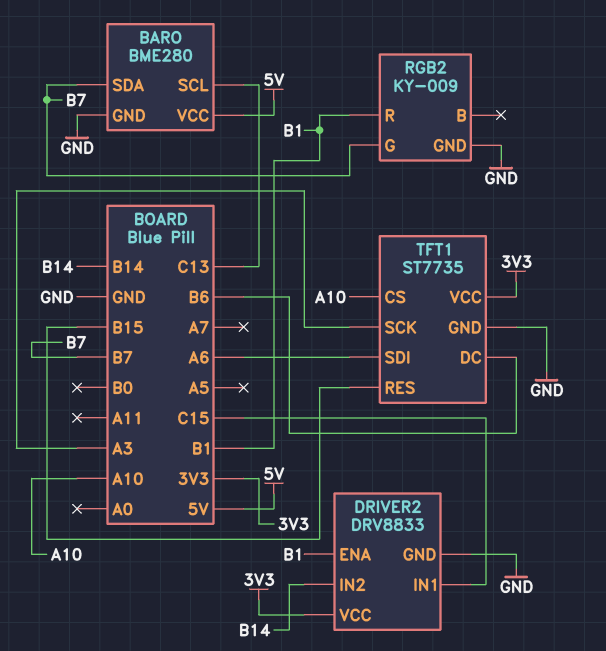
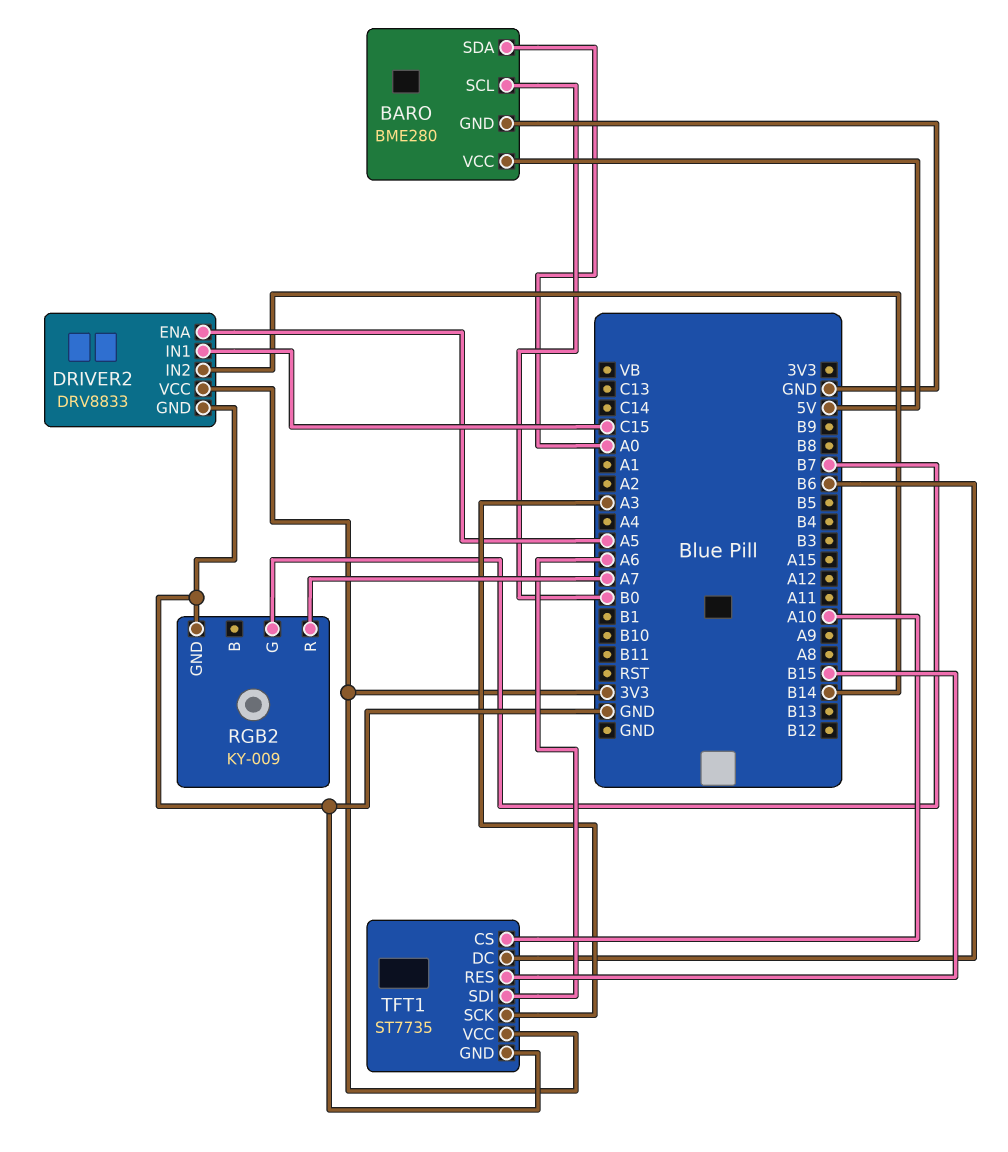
BARO pin SCL: C13 -> B0
BARO pin SDA: B7 -> A0
DRIVER2 pin ENA: B1 -> A5
RGB2 pin R: B1 -> A7

